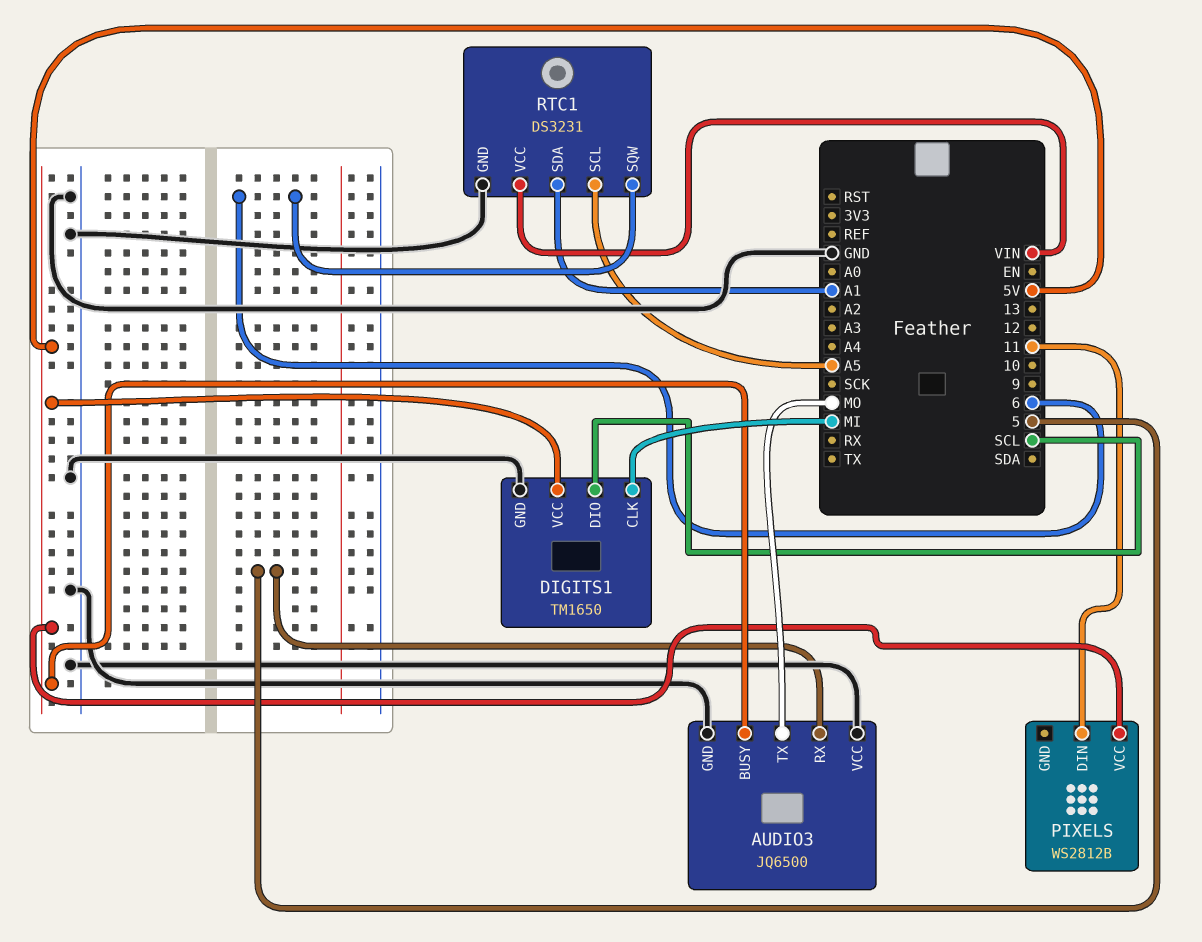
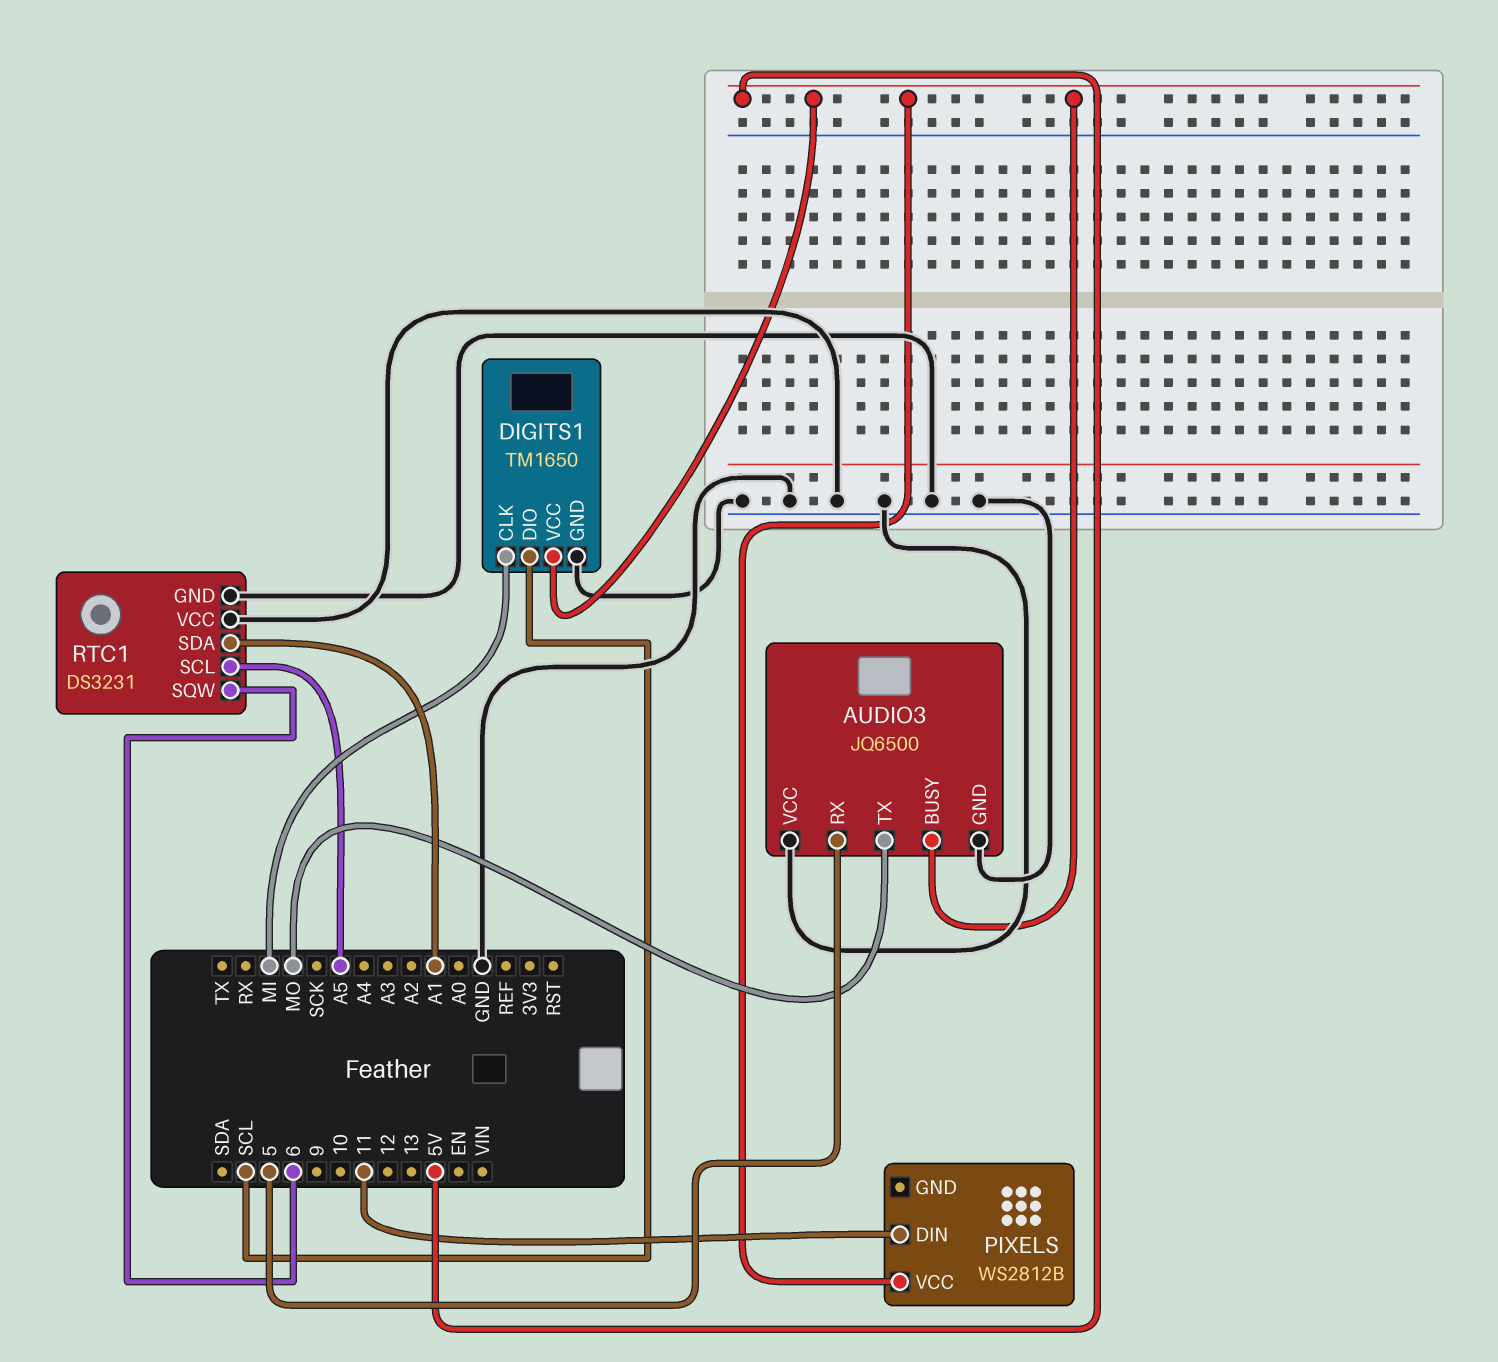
RTC1 pin VCC: VIN -> GND

